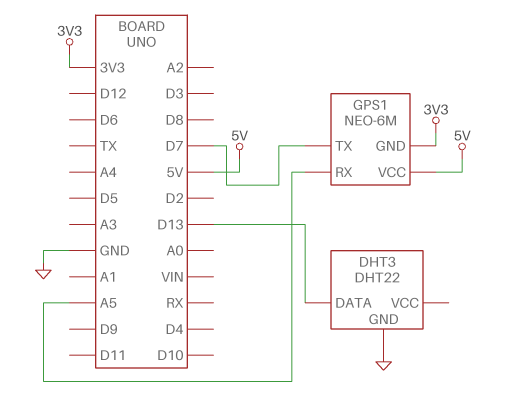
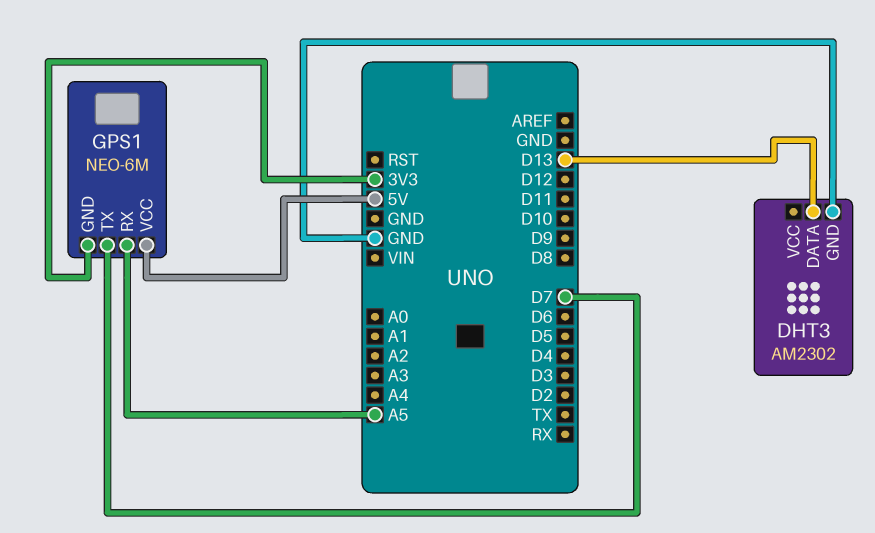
DHT3: DHT22 -> AM2302

